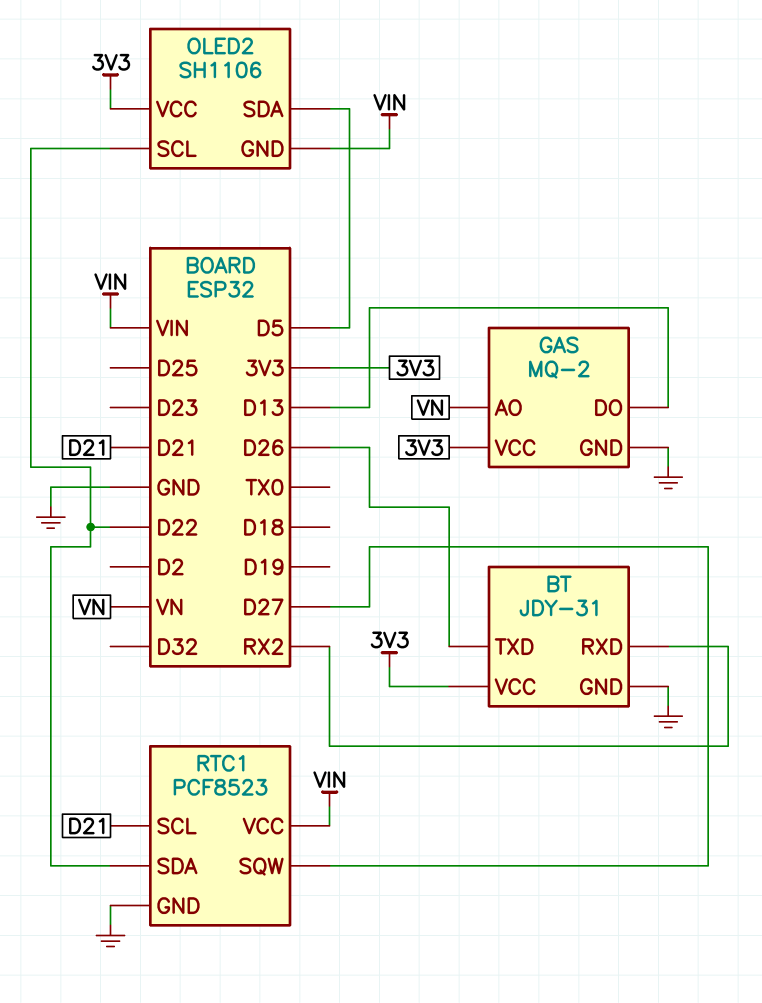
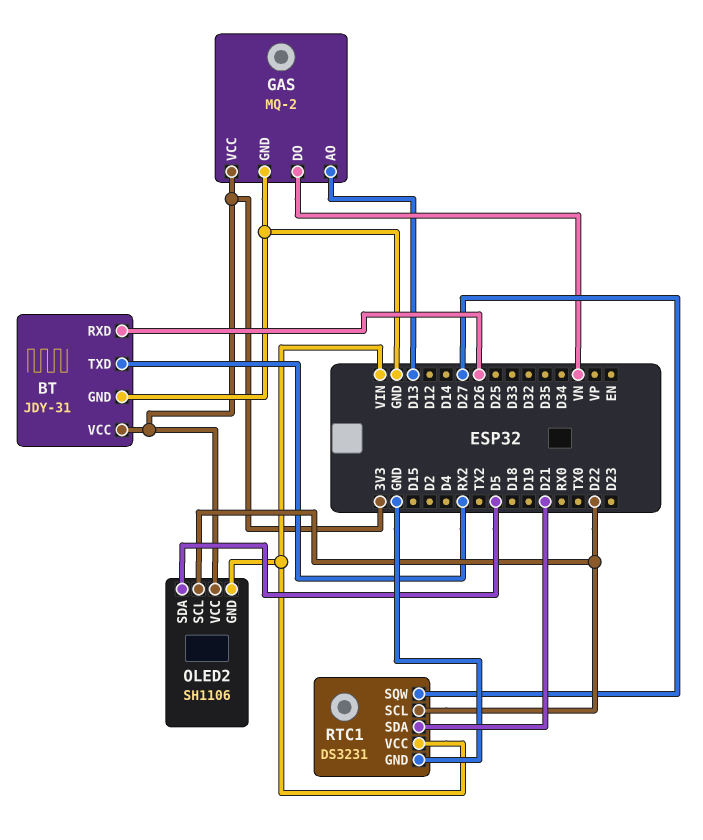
BT pin RXD: RX2 -> D26
BT pin TXD: D26 -> RX2
GAS pin AO: VN -> D13
GAS pin DO: D13 -> VN
RTC1: PCF8523 -> DS3231
RTC1 pin SCL: D21 -> D22
RTC1 pin SDA: D22 -> D21

